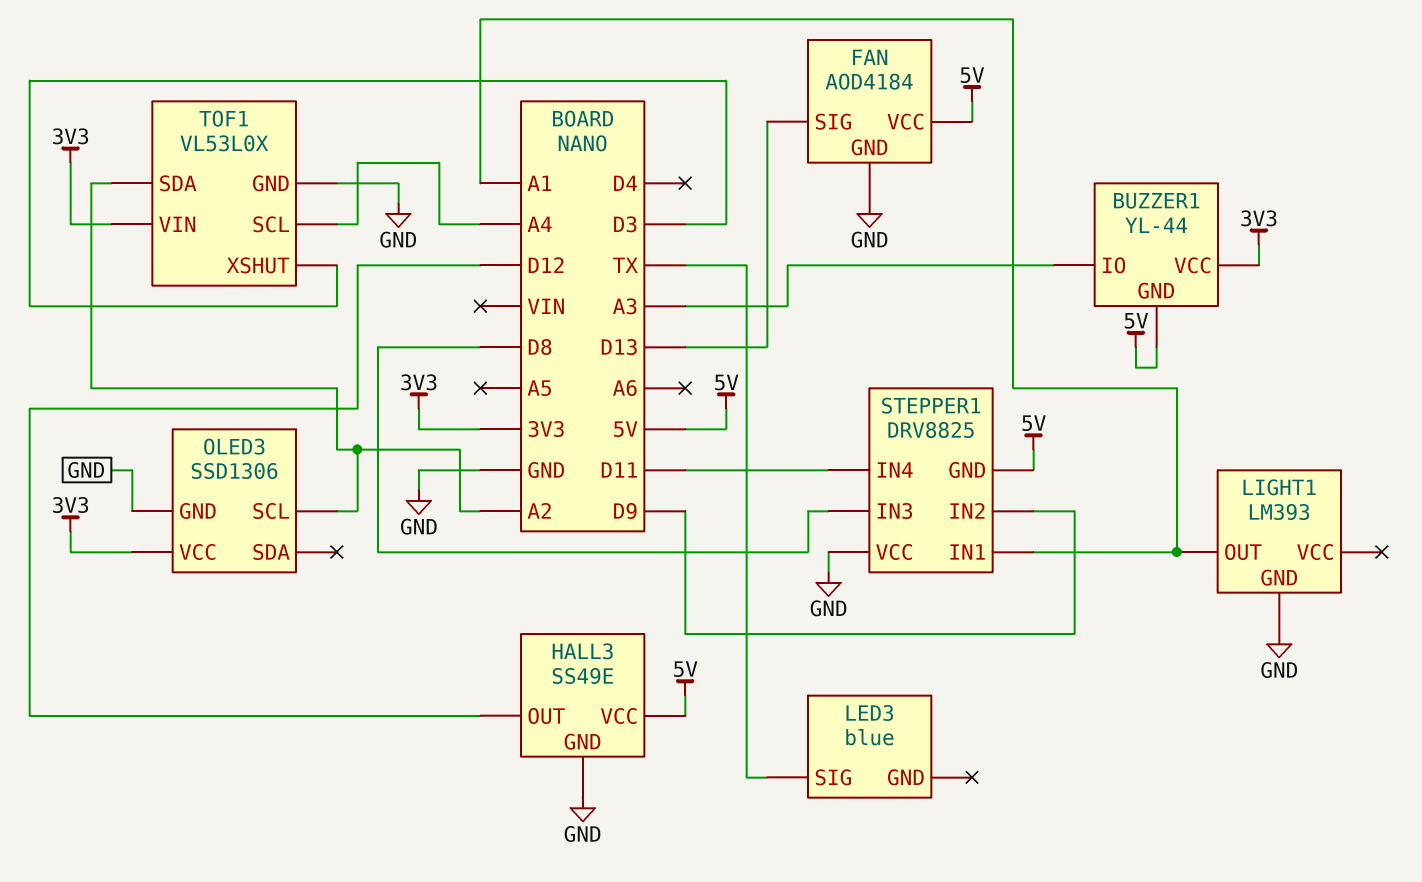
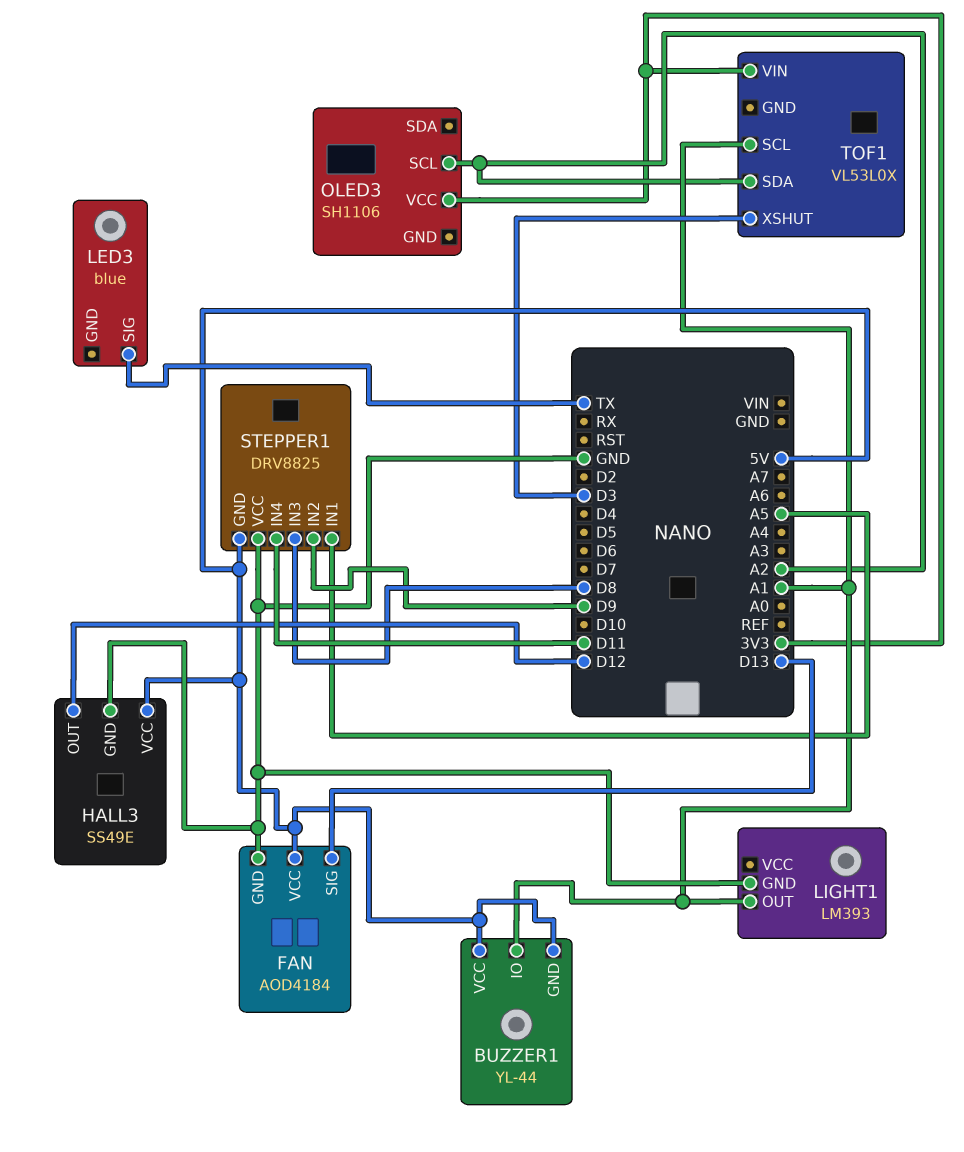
BUZZER1 pin IO: A3 -> A1
BUZZER1 pin VCC: 3V3 -> 5V
OLED3: SSD1306 -> SH1106
OLED3 pin GND: GND -> none
STEPPER1 pin IN1: A1 -> A5
TOF1 pin GND: GND -> none
TOF1 pin SCL: A4 -> A1

